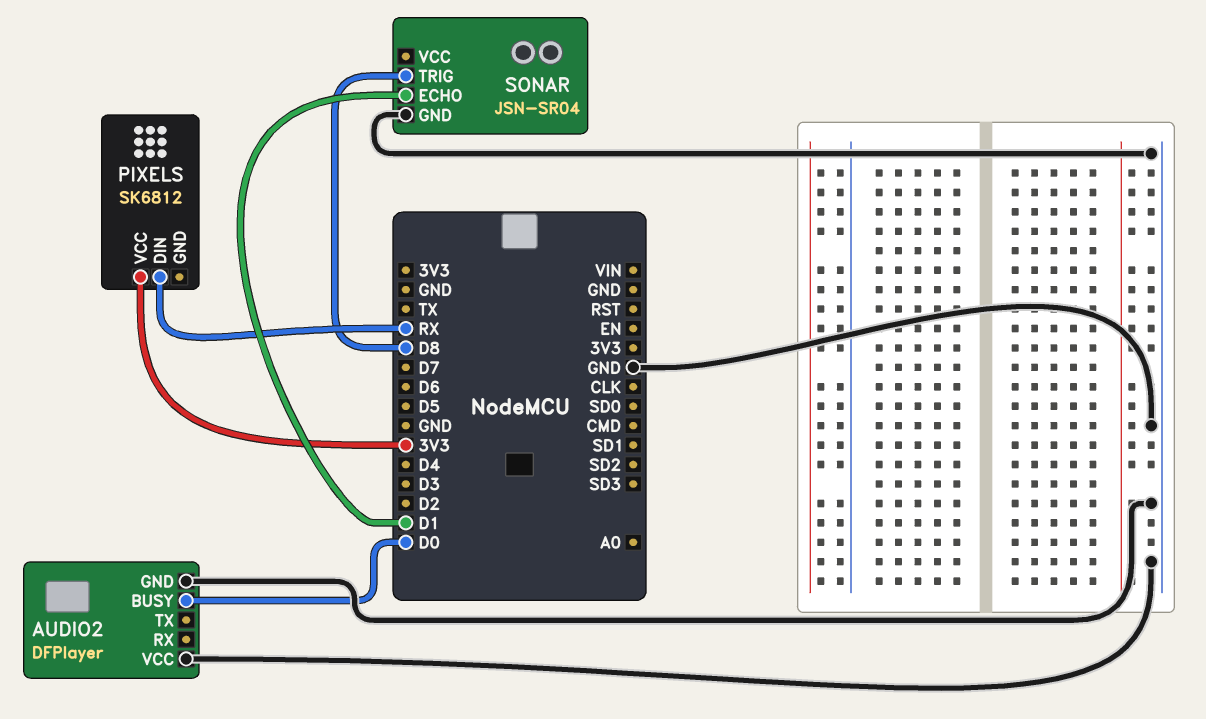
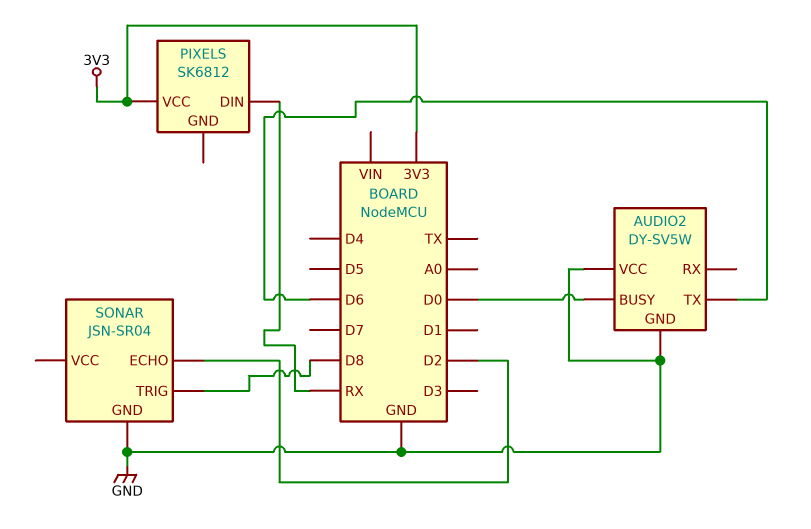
AUDIO2: DFPlayer -> DY-SV5W
AUDIO2 pin TX: none -> D6
SONAR pin ECHO: D1 -> D2

